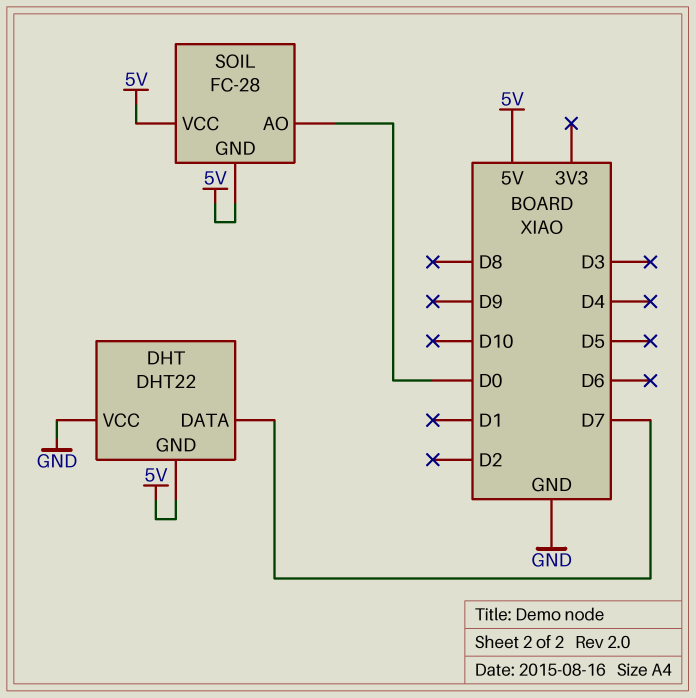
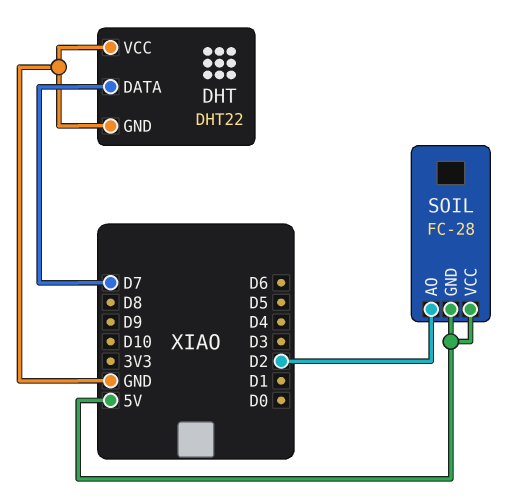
DHT pin GND: 5V -> GND
SOIL pin AO: D0 -> D2

